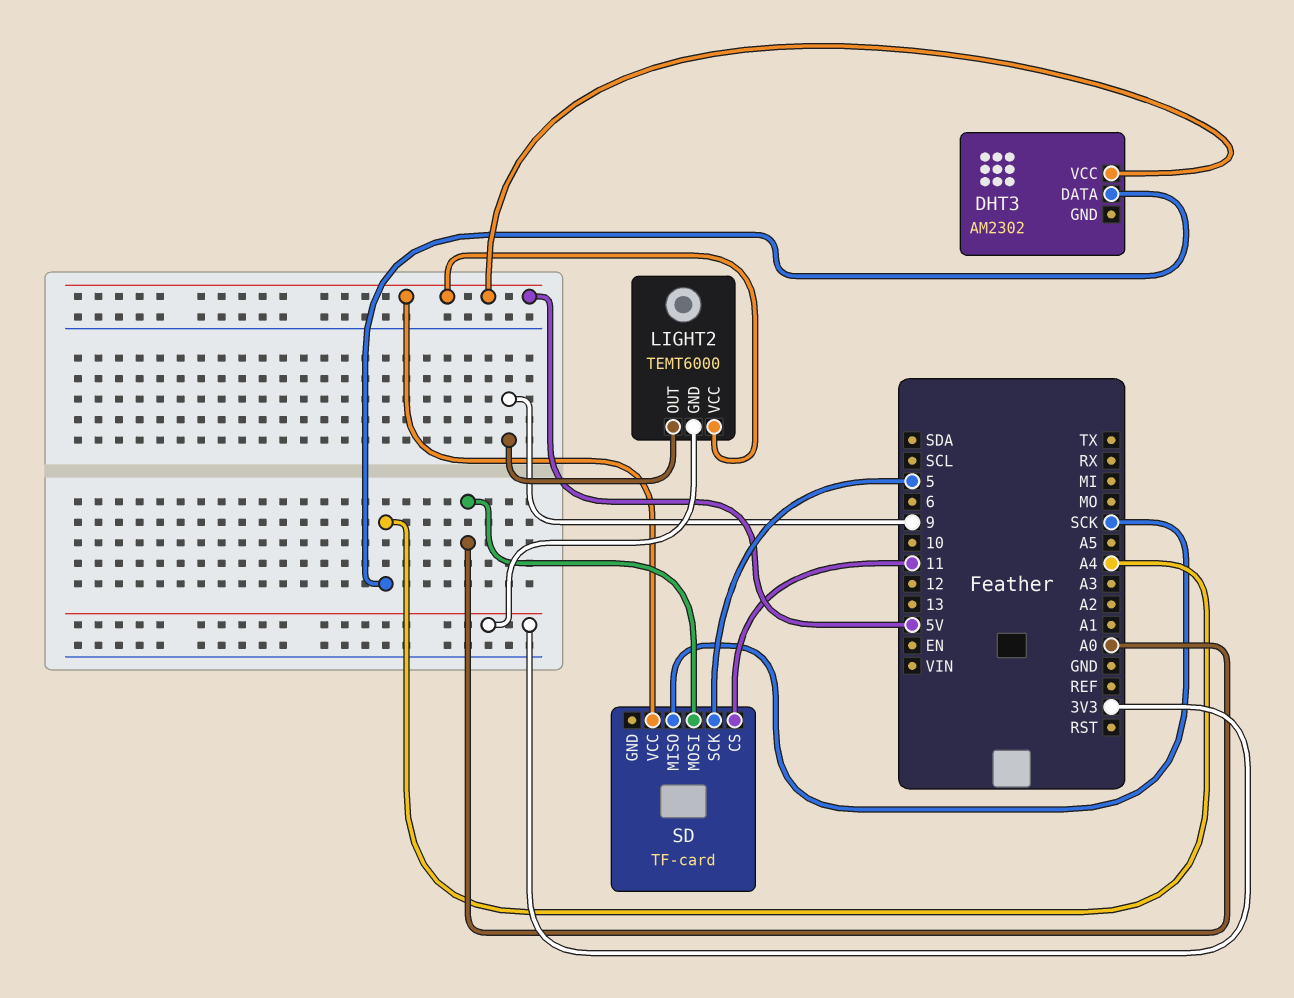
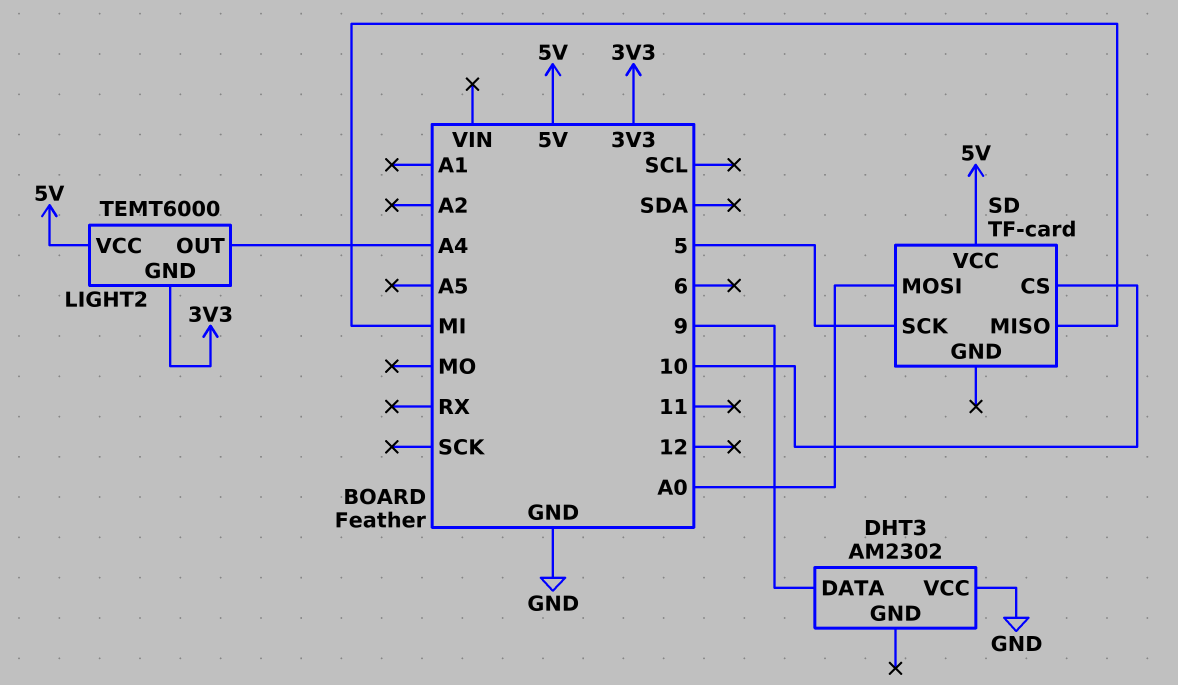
DHT3 pin DATA: A4 -> 9
DHT3 pin VCC: 5V -> GND
LIGHT2 pin OUT: 9 -> A4
SD pin CS: 11 -> 10
SD pin MISO: SCK -> MI

